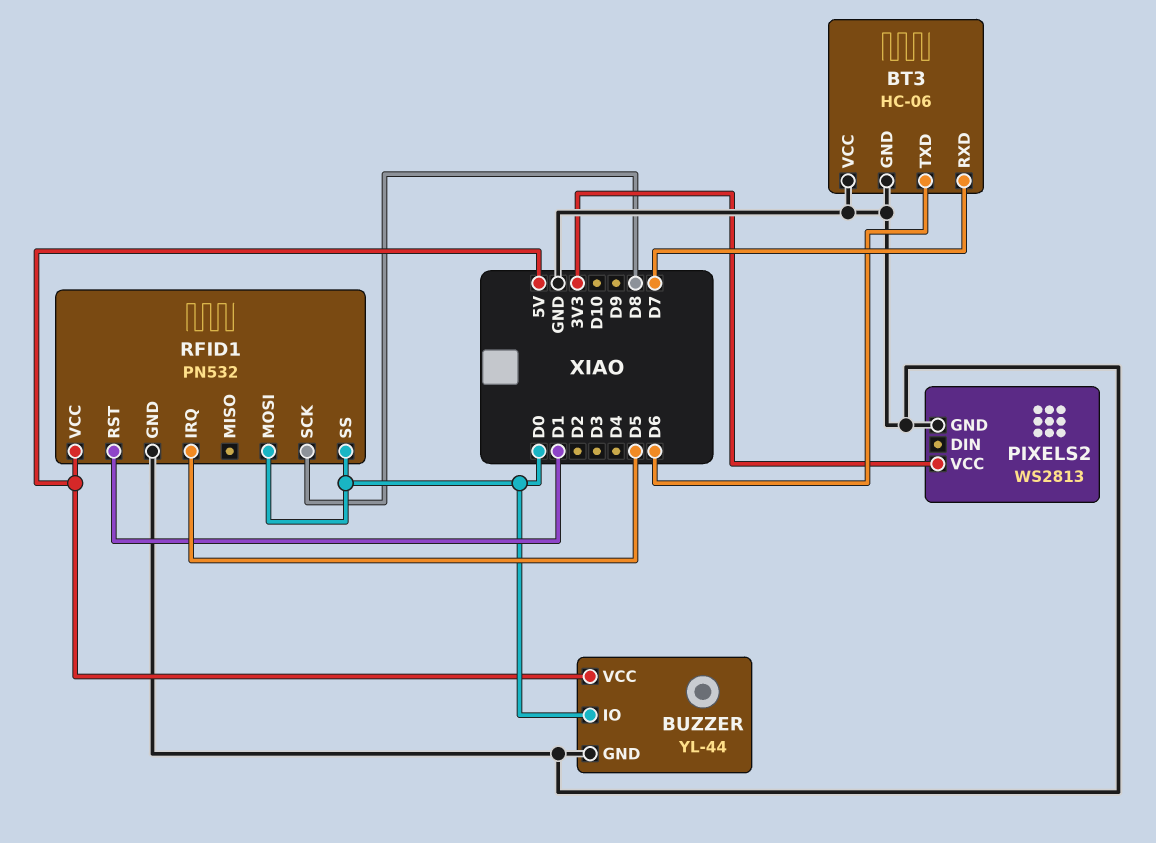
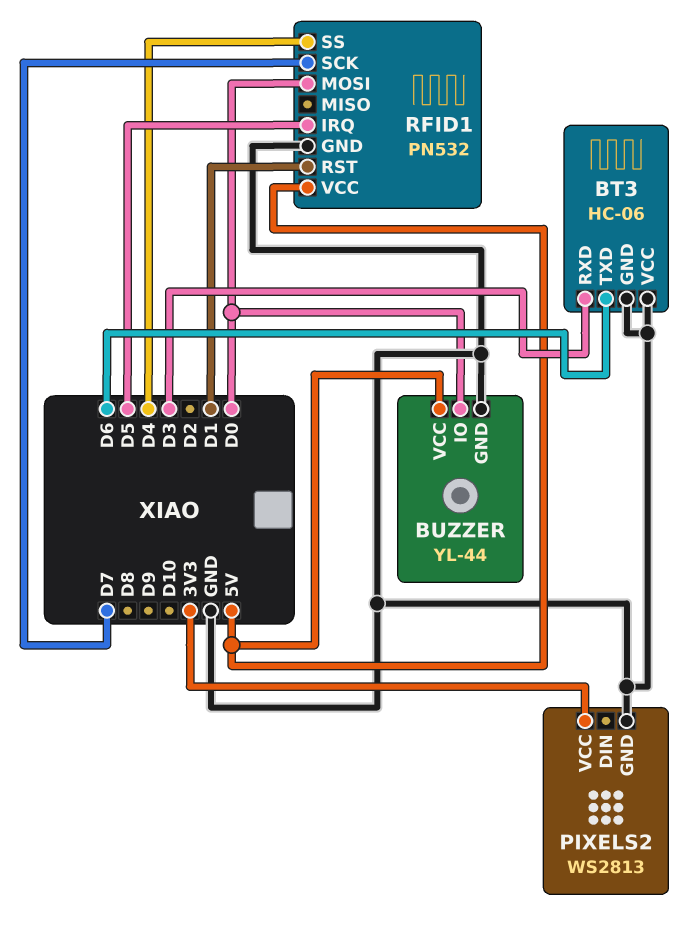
BT3 pin RXD: D7 -> D3
RFID1 pin SCK: D8 -> D7
RFID1 pin SS: D0 -> D4

